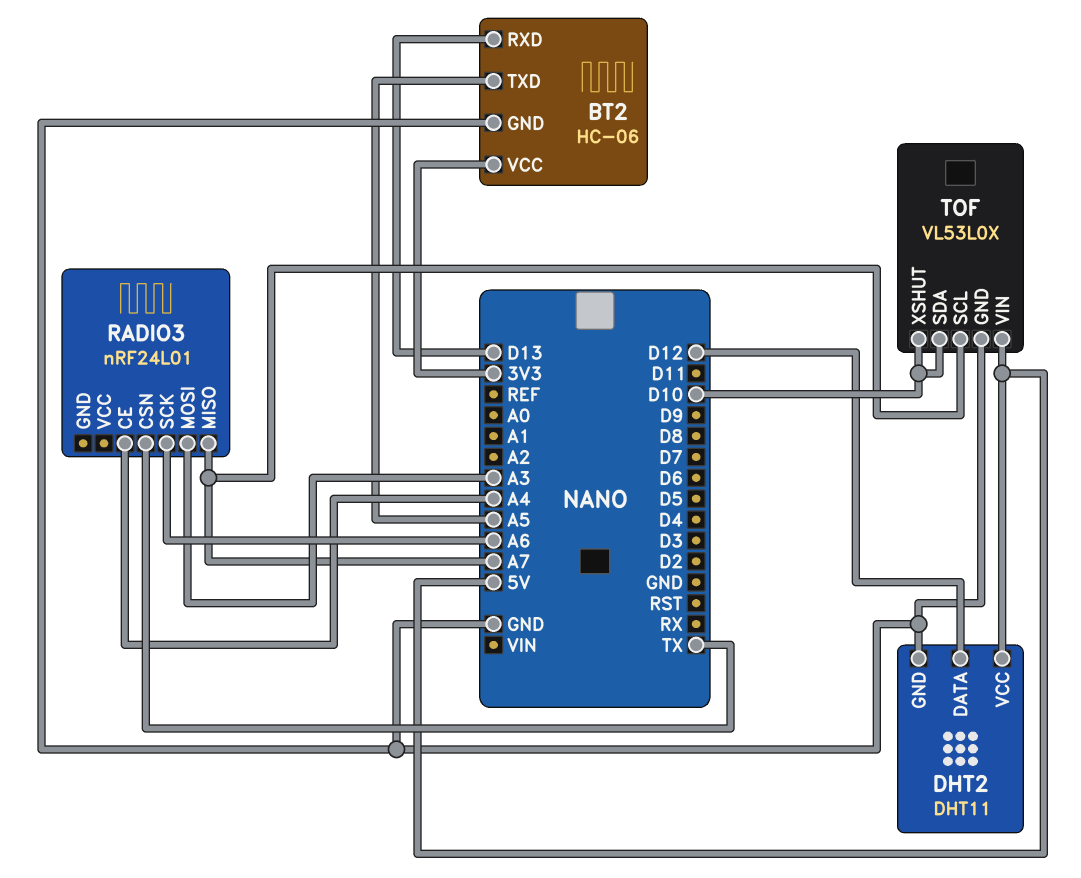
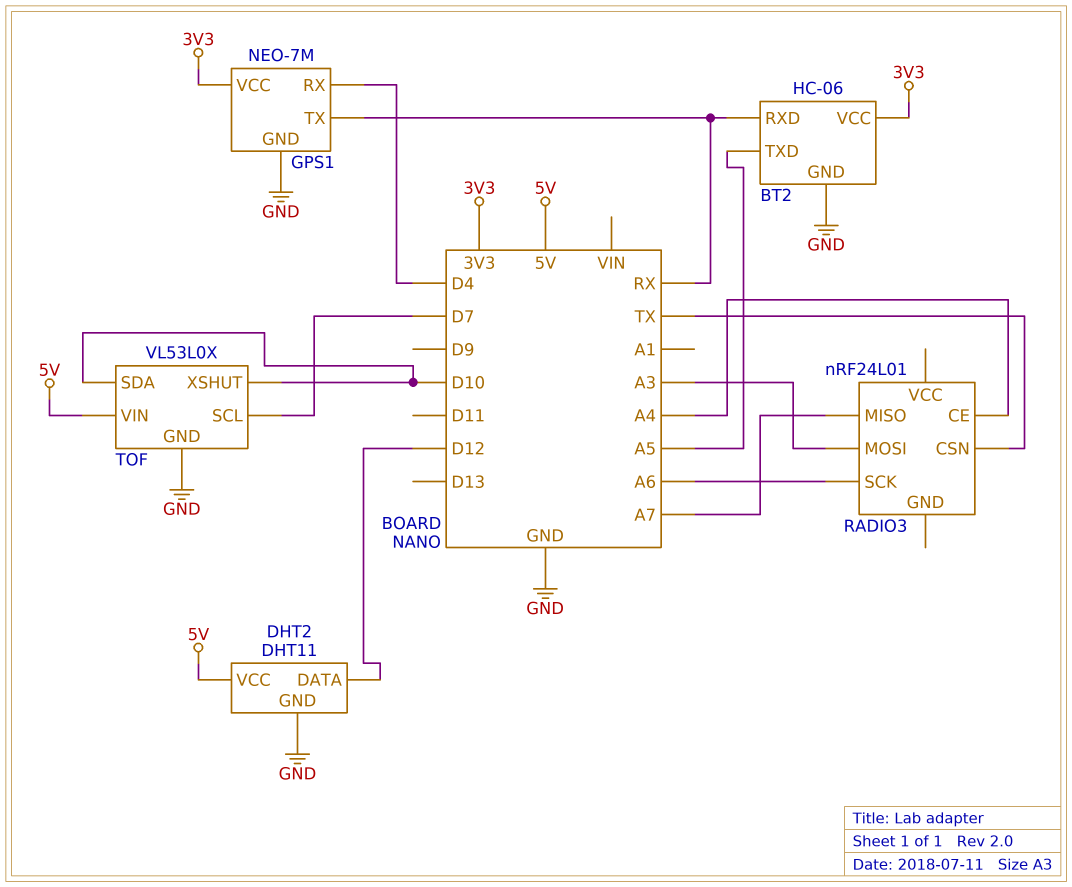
BT2 pin RXD: D13 -> RX
GPS1: none -> NEO-7M
GPS1 pin GND: none -> GND
GPS1 pin RX: none -> D4
GPS1 pin TX: none -> RX
GPS1 pin VCC: none -> 3V3
TOF pin SCL: A7 -> D7

